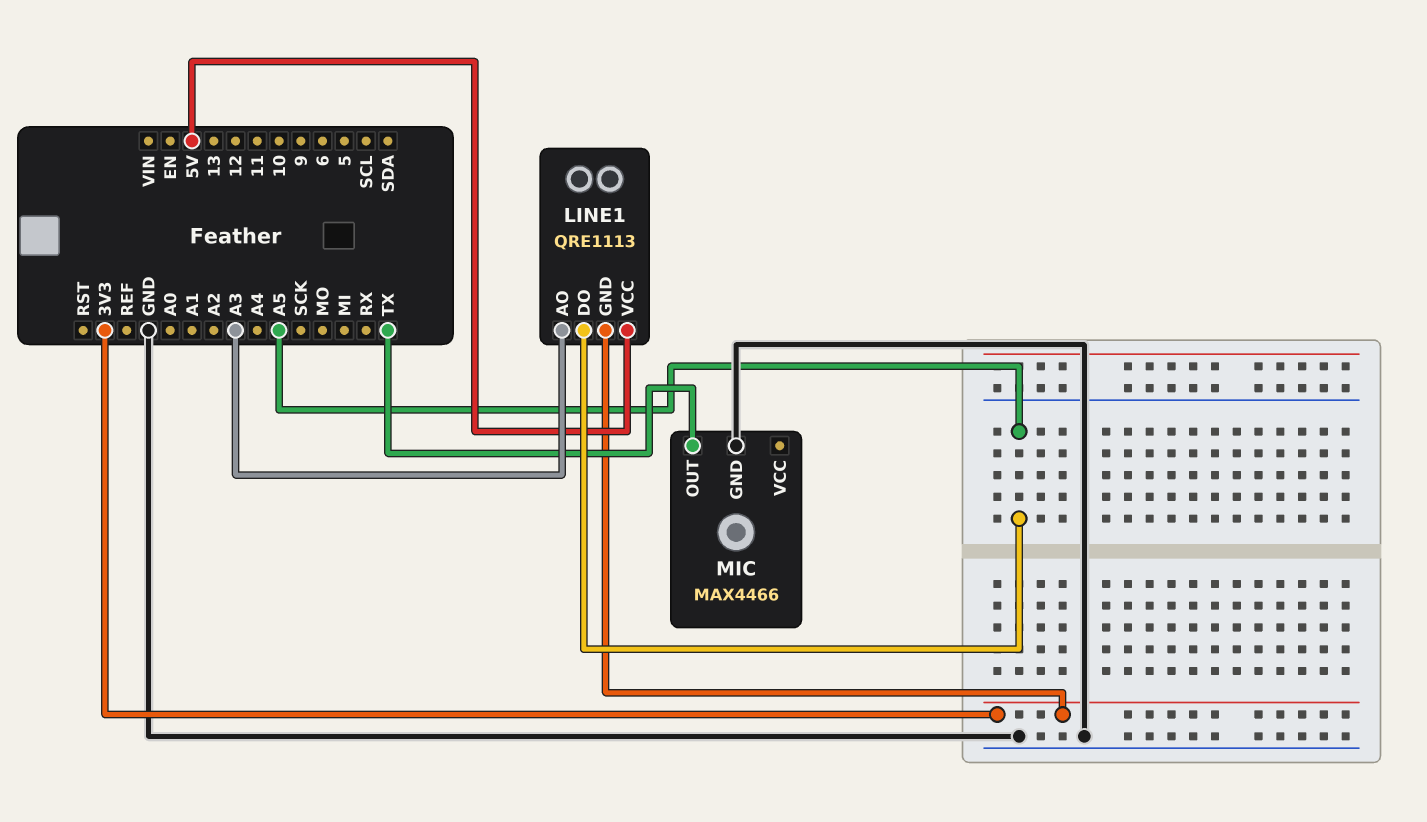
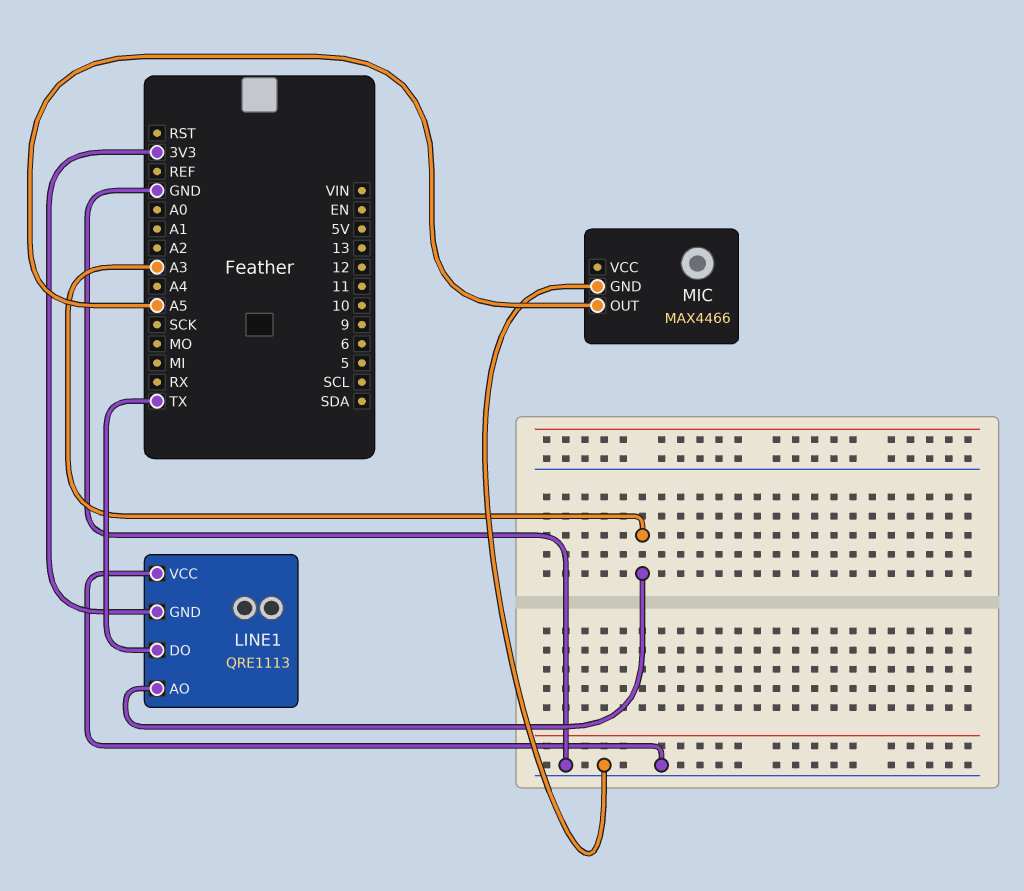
LINE1 pin DO: A5 -> TX
LINE1 pin VCC: 5V -> GND
MIC pin OUT: TX -> A5

